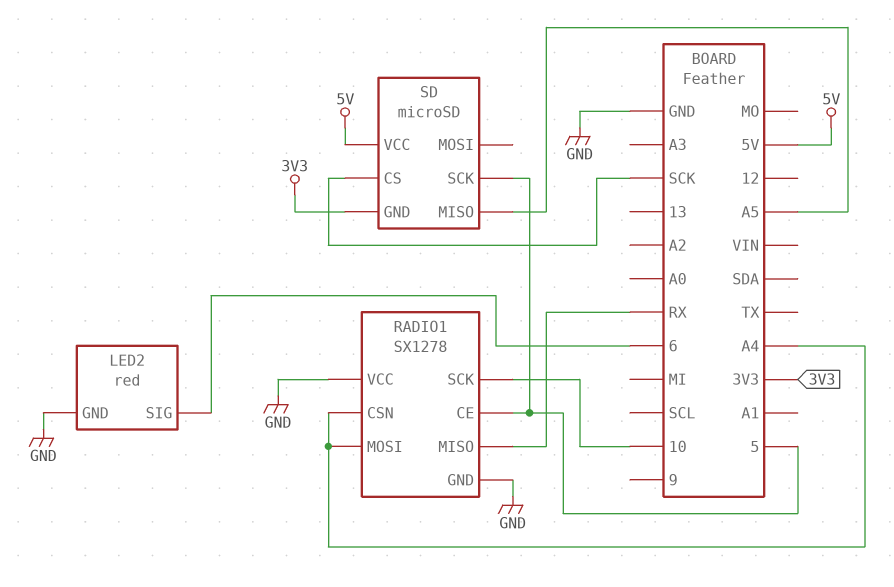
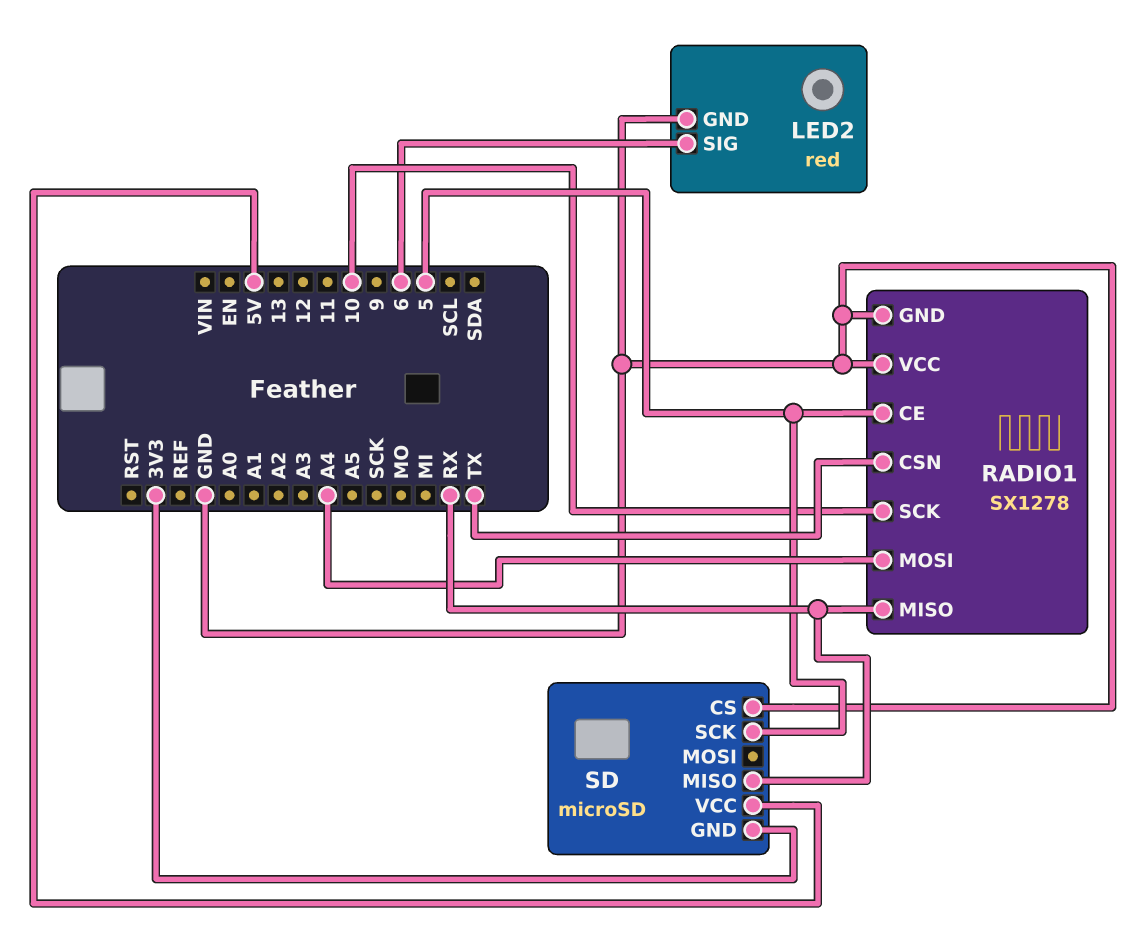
RADIO1 pin CSN: A4 -> TX
SD pin CS: SCK -> GND
SD pin MISO: A5 -> RX

